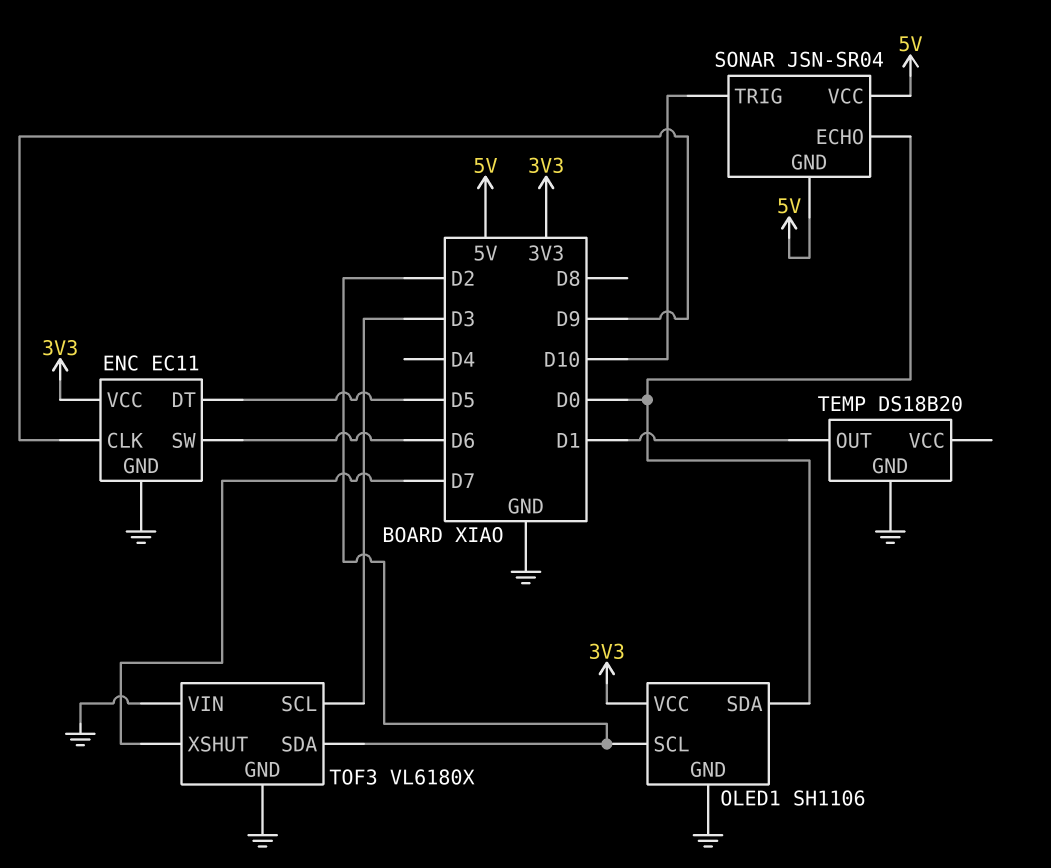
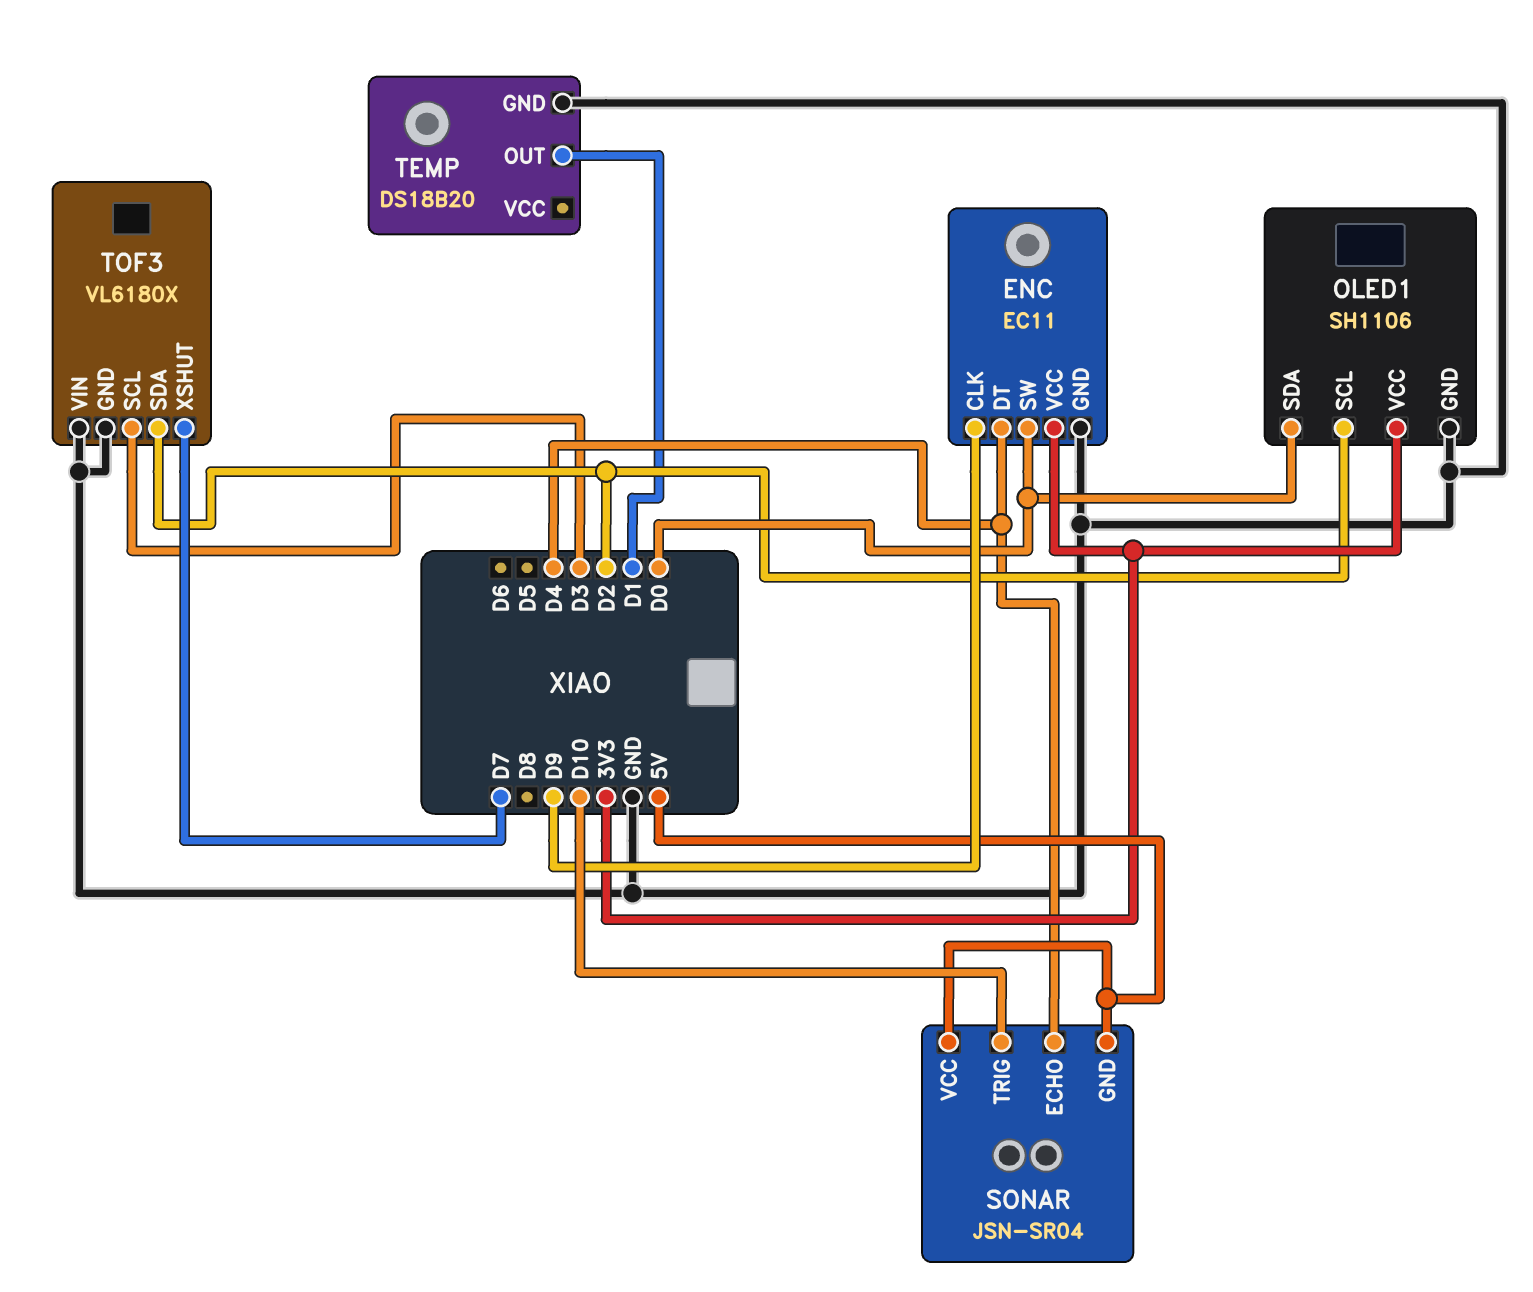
ENC pin DT: D5 -> D4
ENC pin SW: D6 -> D0
SONAR pin ECHO: D0 -> D4

